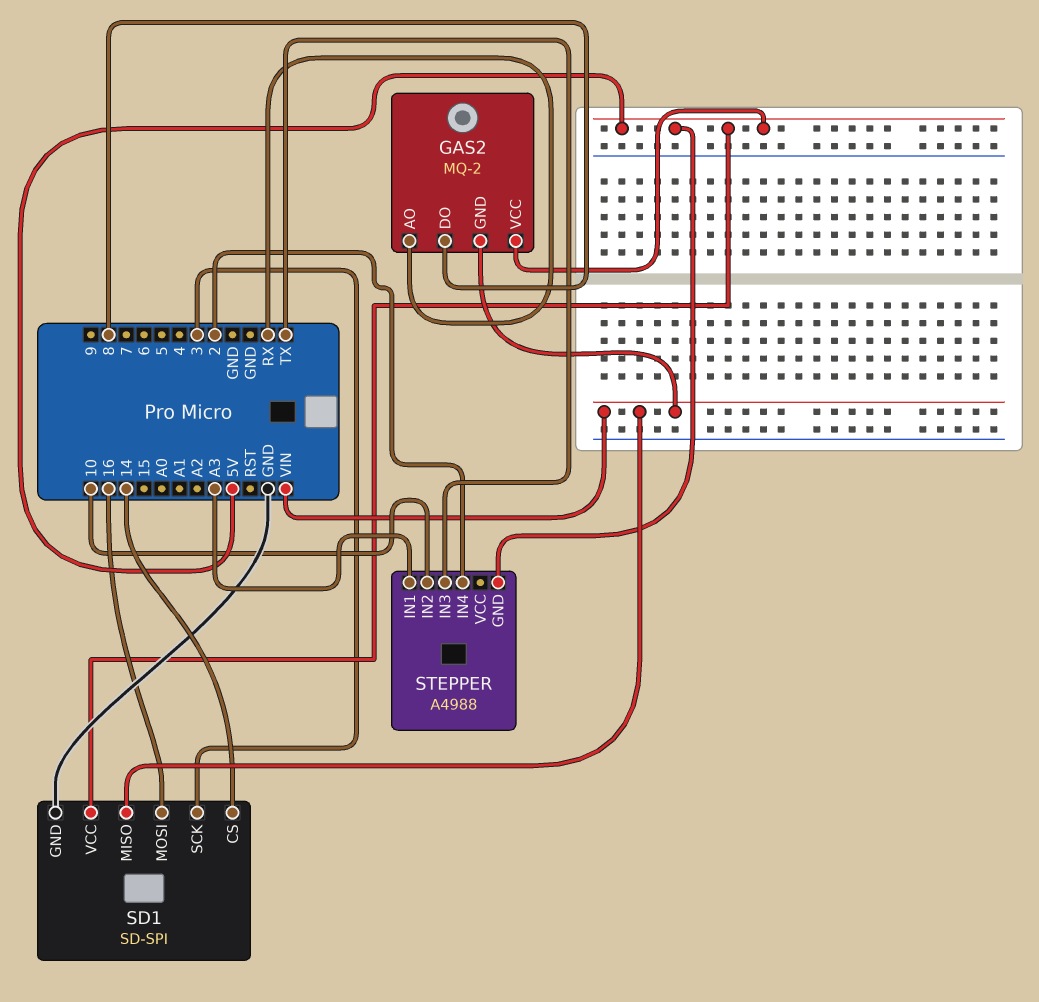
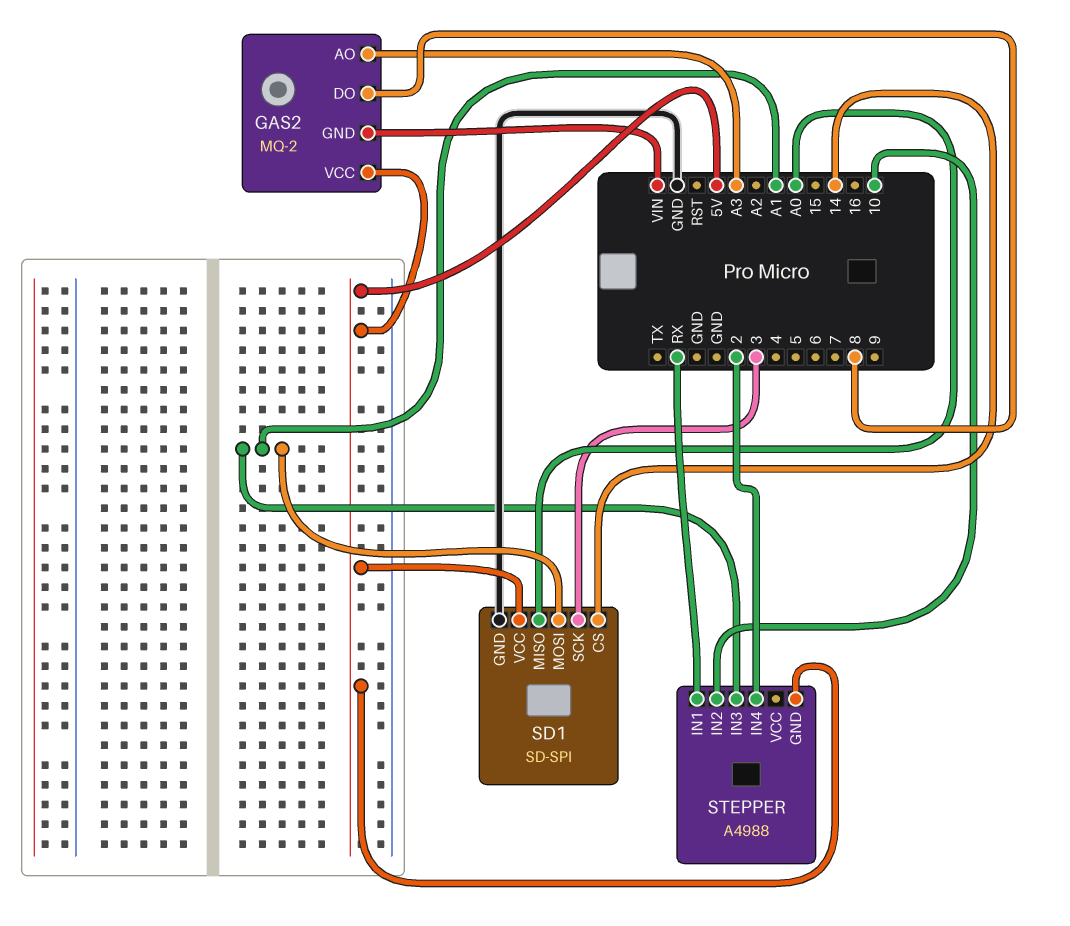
GAS2 pin AO: RX -> A3
SD1 pin MISO: VIN -> A0
SD1 pin MOSI: 16 -> A1
STEPPER pin IN1: A3 -> RX
STEPPER pin IN3: TX -> A1

